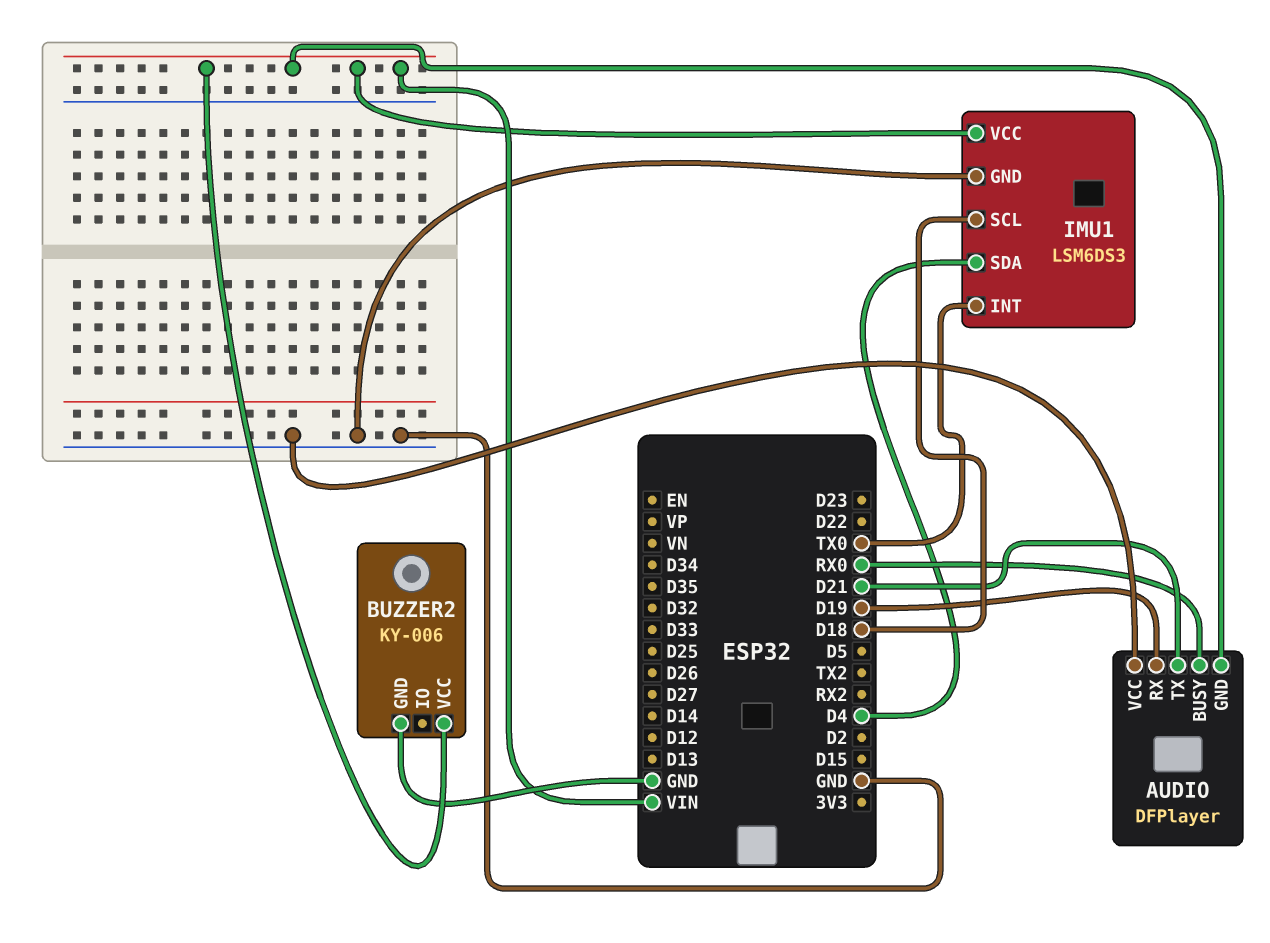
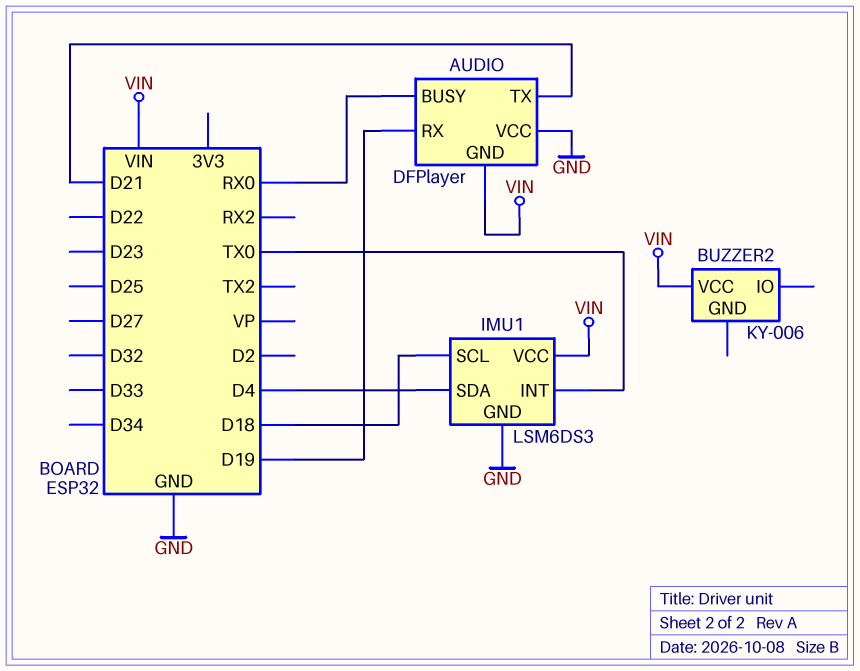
BUZZER2 pin GND: GND -> none

